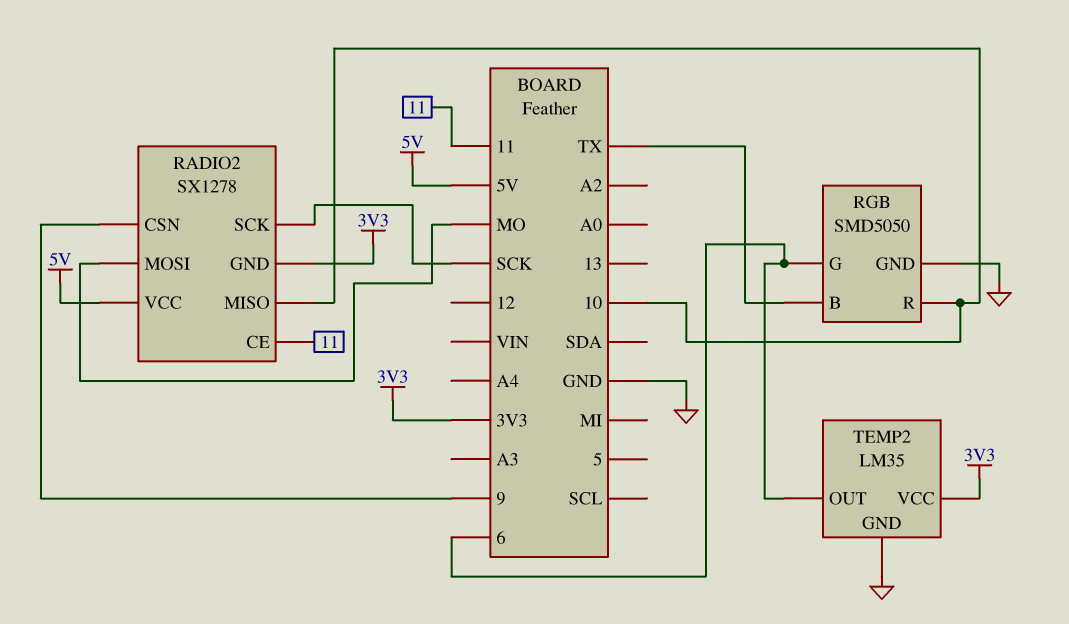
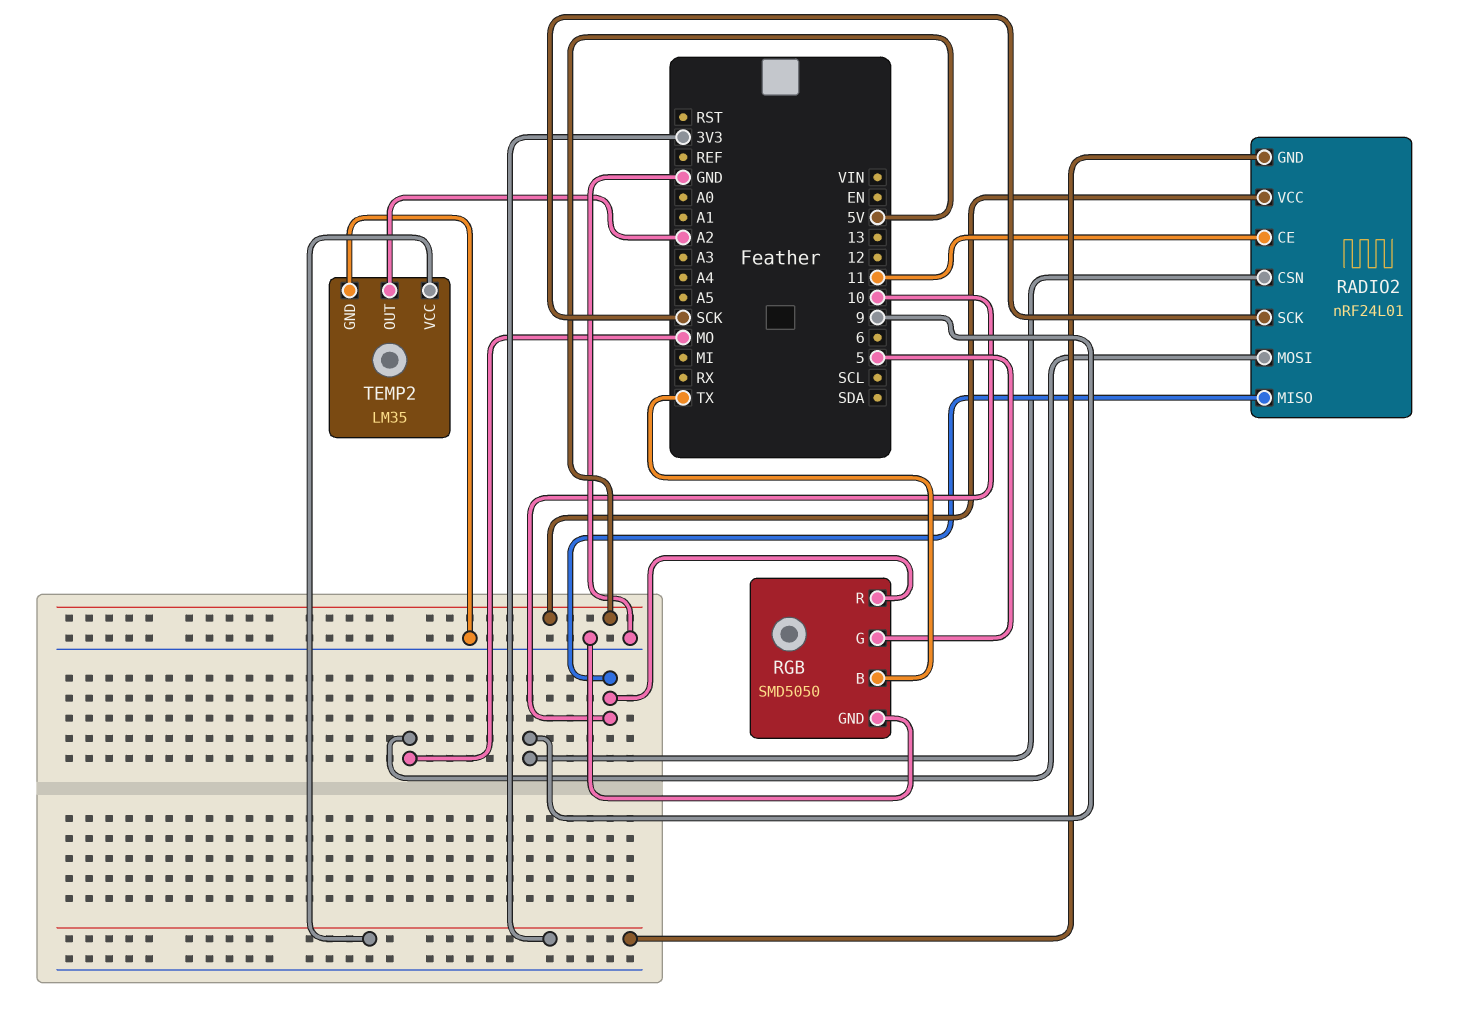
RADIO2: SX1278 -> nRF24L01
RGB pin G: 6 -> 5
TEMP2 pin OUT: 6 -> A2

